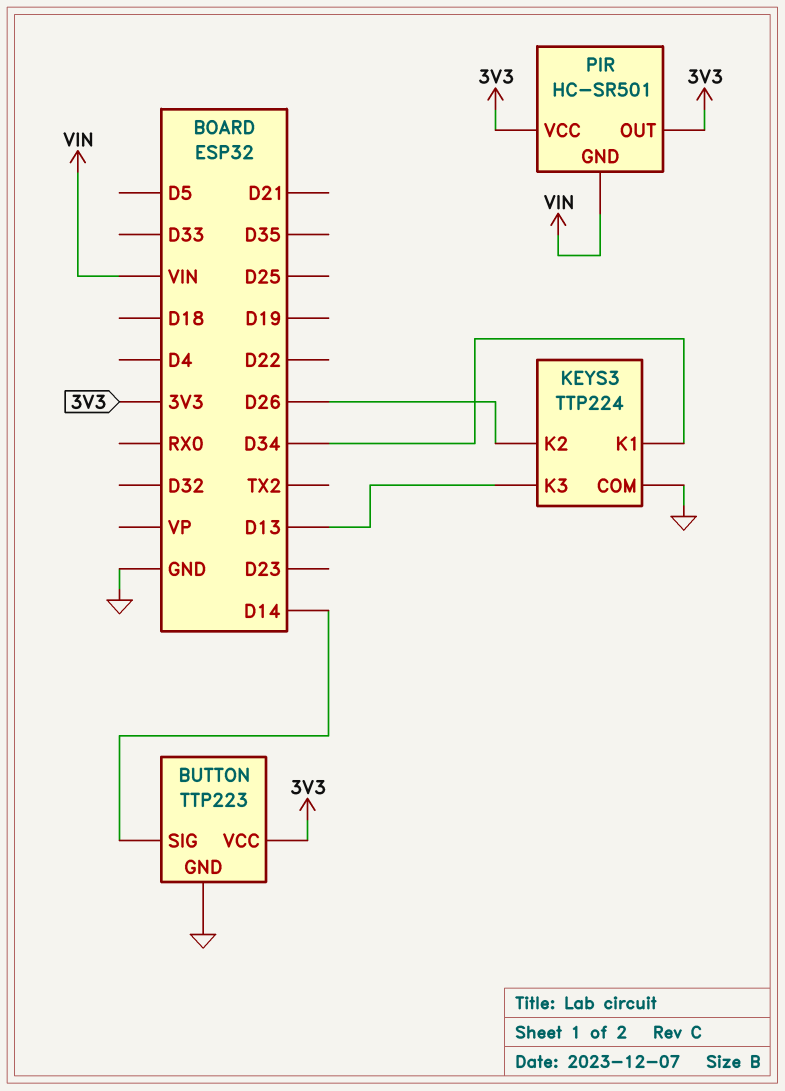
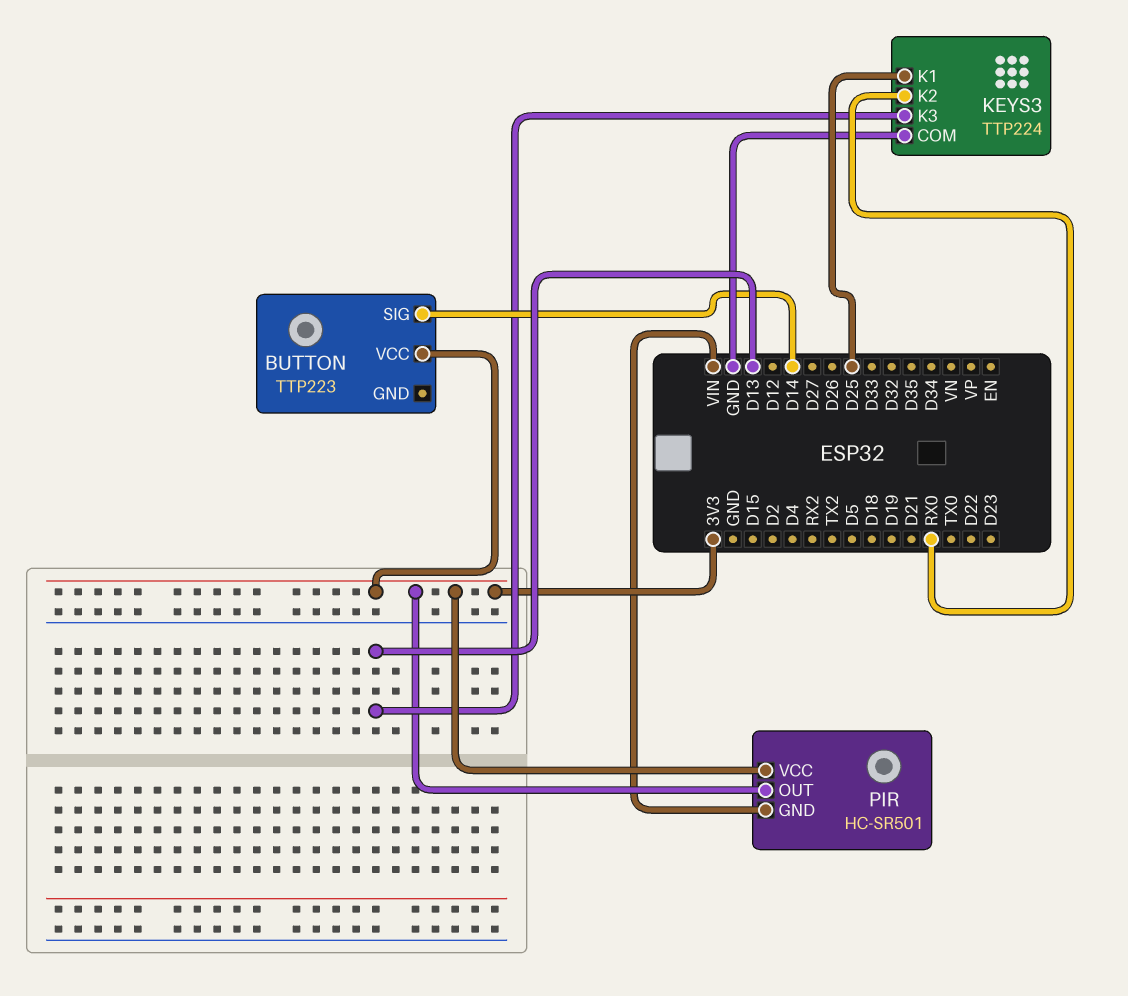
BUTTON pin GND: GND -> none
KEYS3 pin K1: D34 -> D25
KEYS3 pin K2: D26 -> RX0

